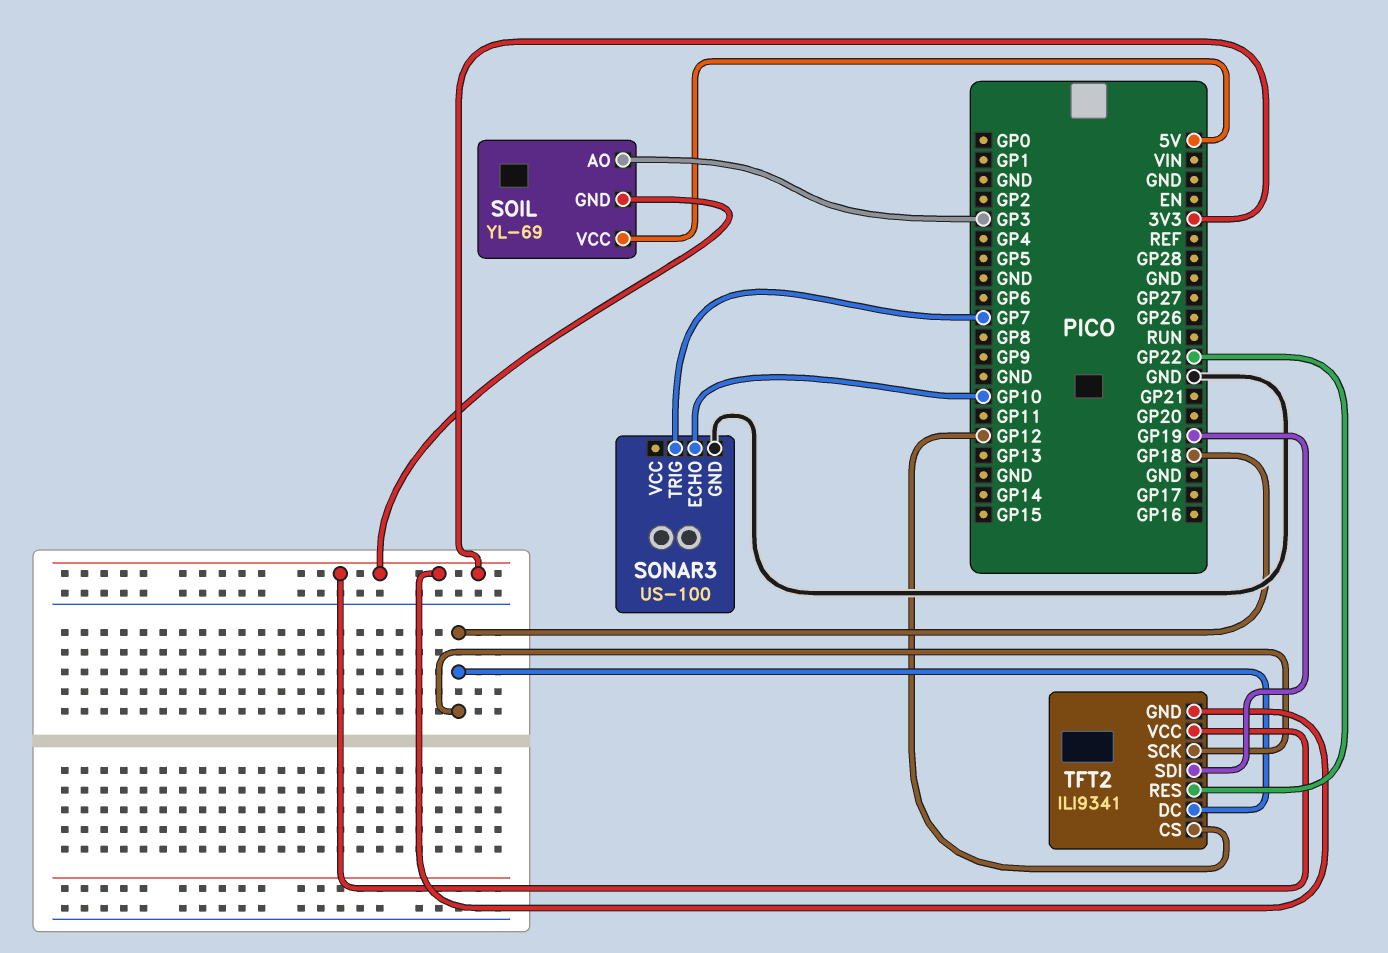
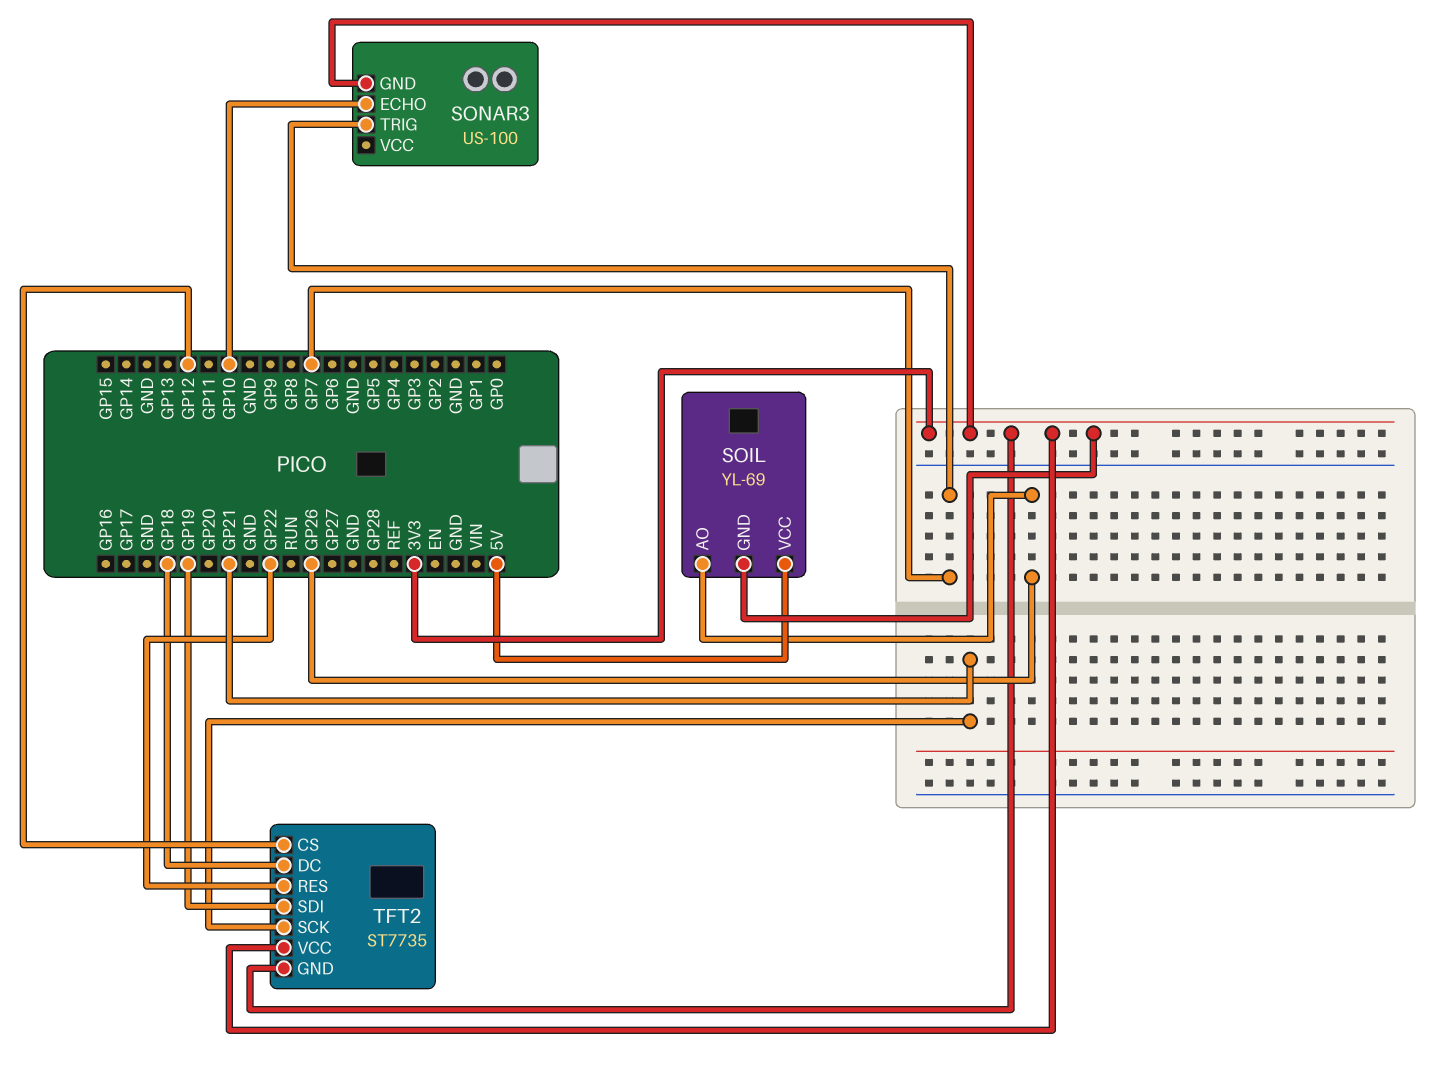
SOIL pin AO: GP3 -> GP26
SONAR3 pin GND: GND -> 3V3
TFT2: ILI9341 -> ST7735
TFT2 pin SCK: GP18 -> GP21

